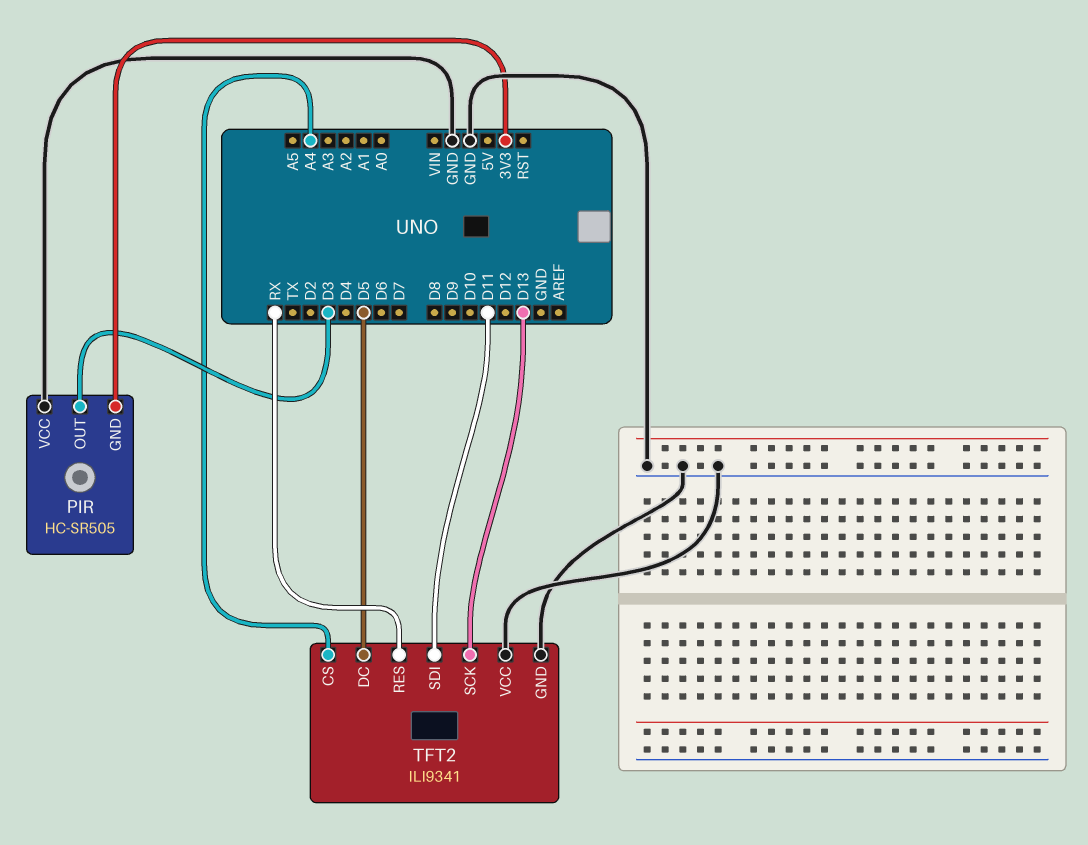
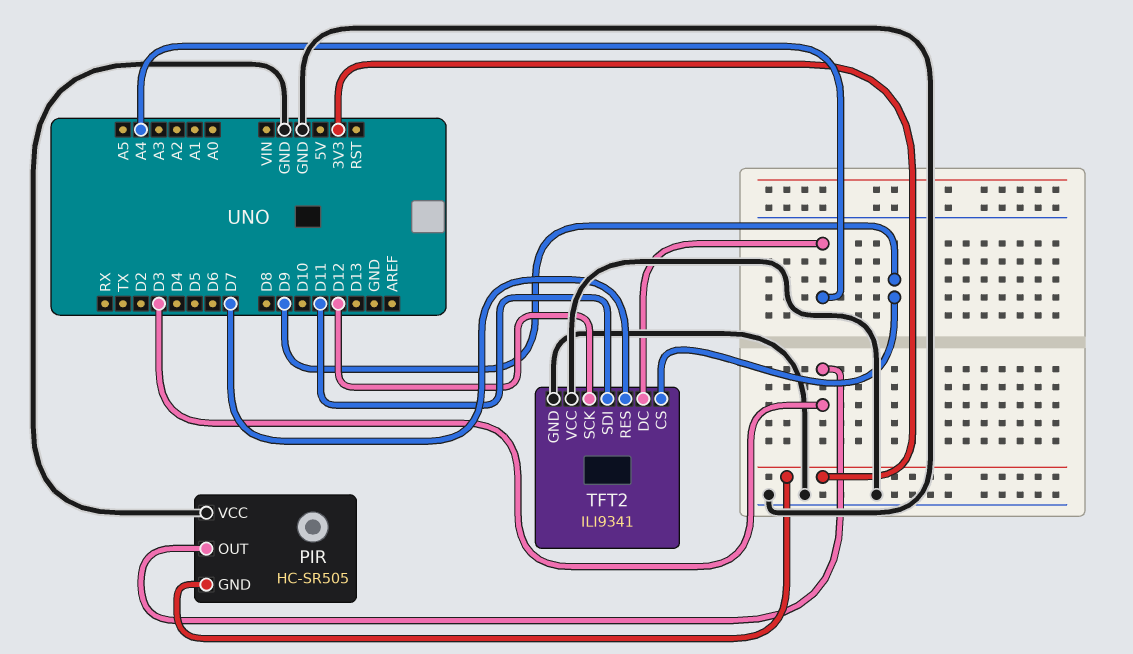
TFT2 pin CS: A4 -> D9
TFT2 pin DC: D5 -> A4
TFT2 pin RES: RX -> D7
TFT2 pin SCK: D13 -> D12

